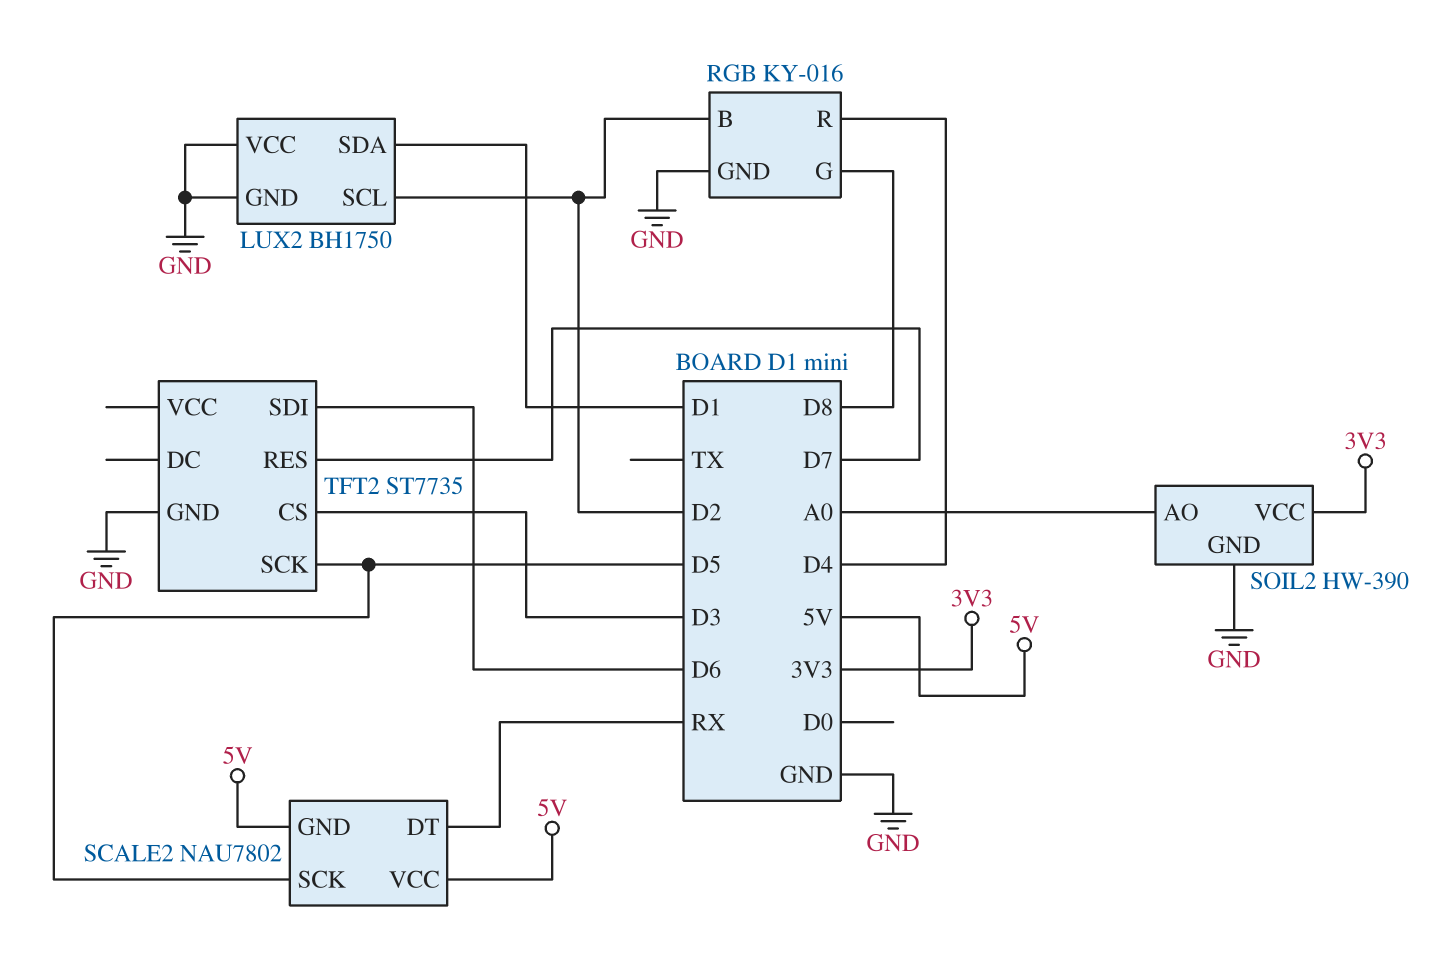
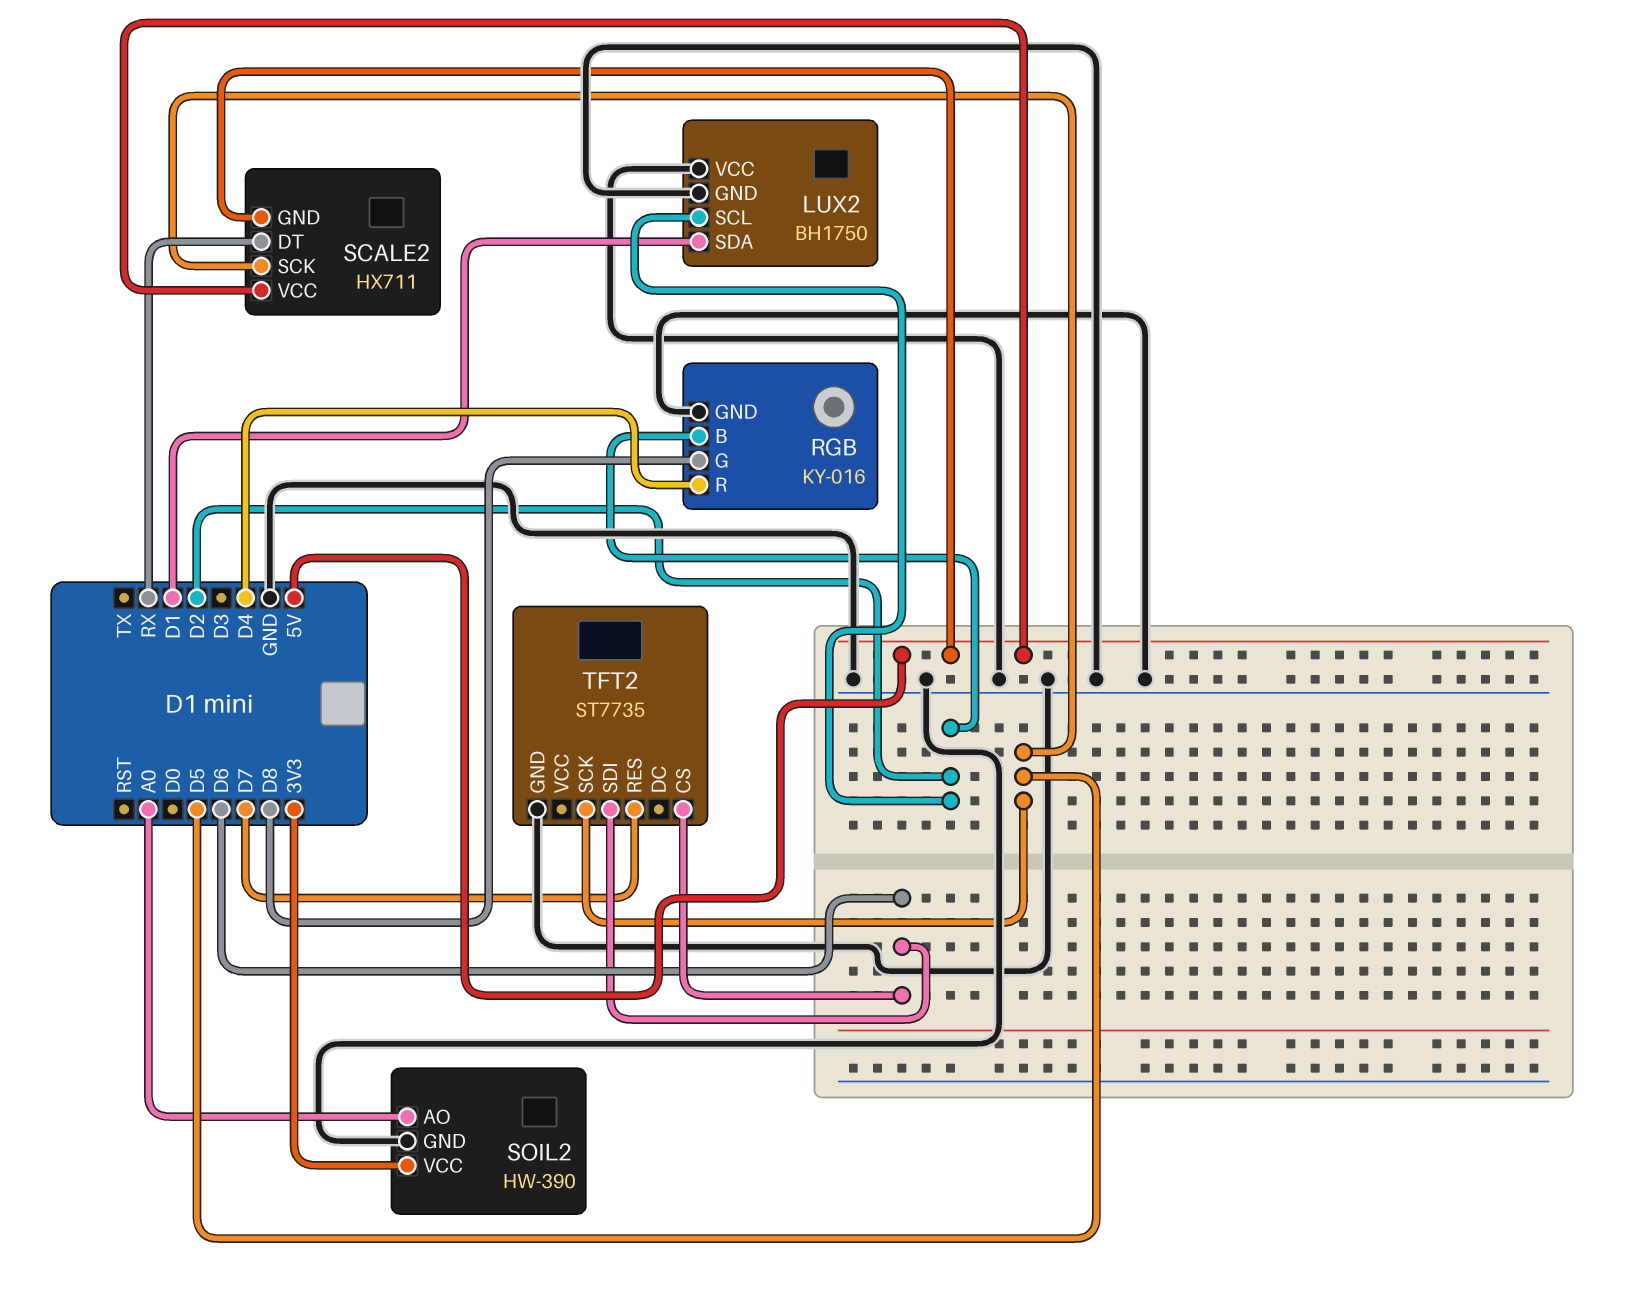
SCALE2: NAU7802 -> HX711
TFT2 pin CS: D3 -> D6

